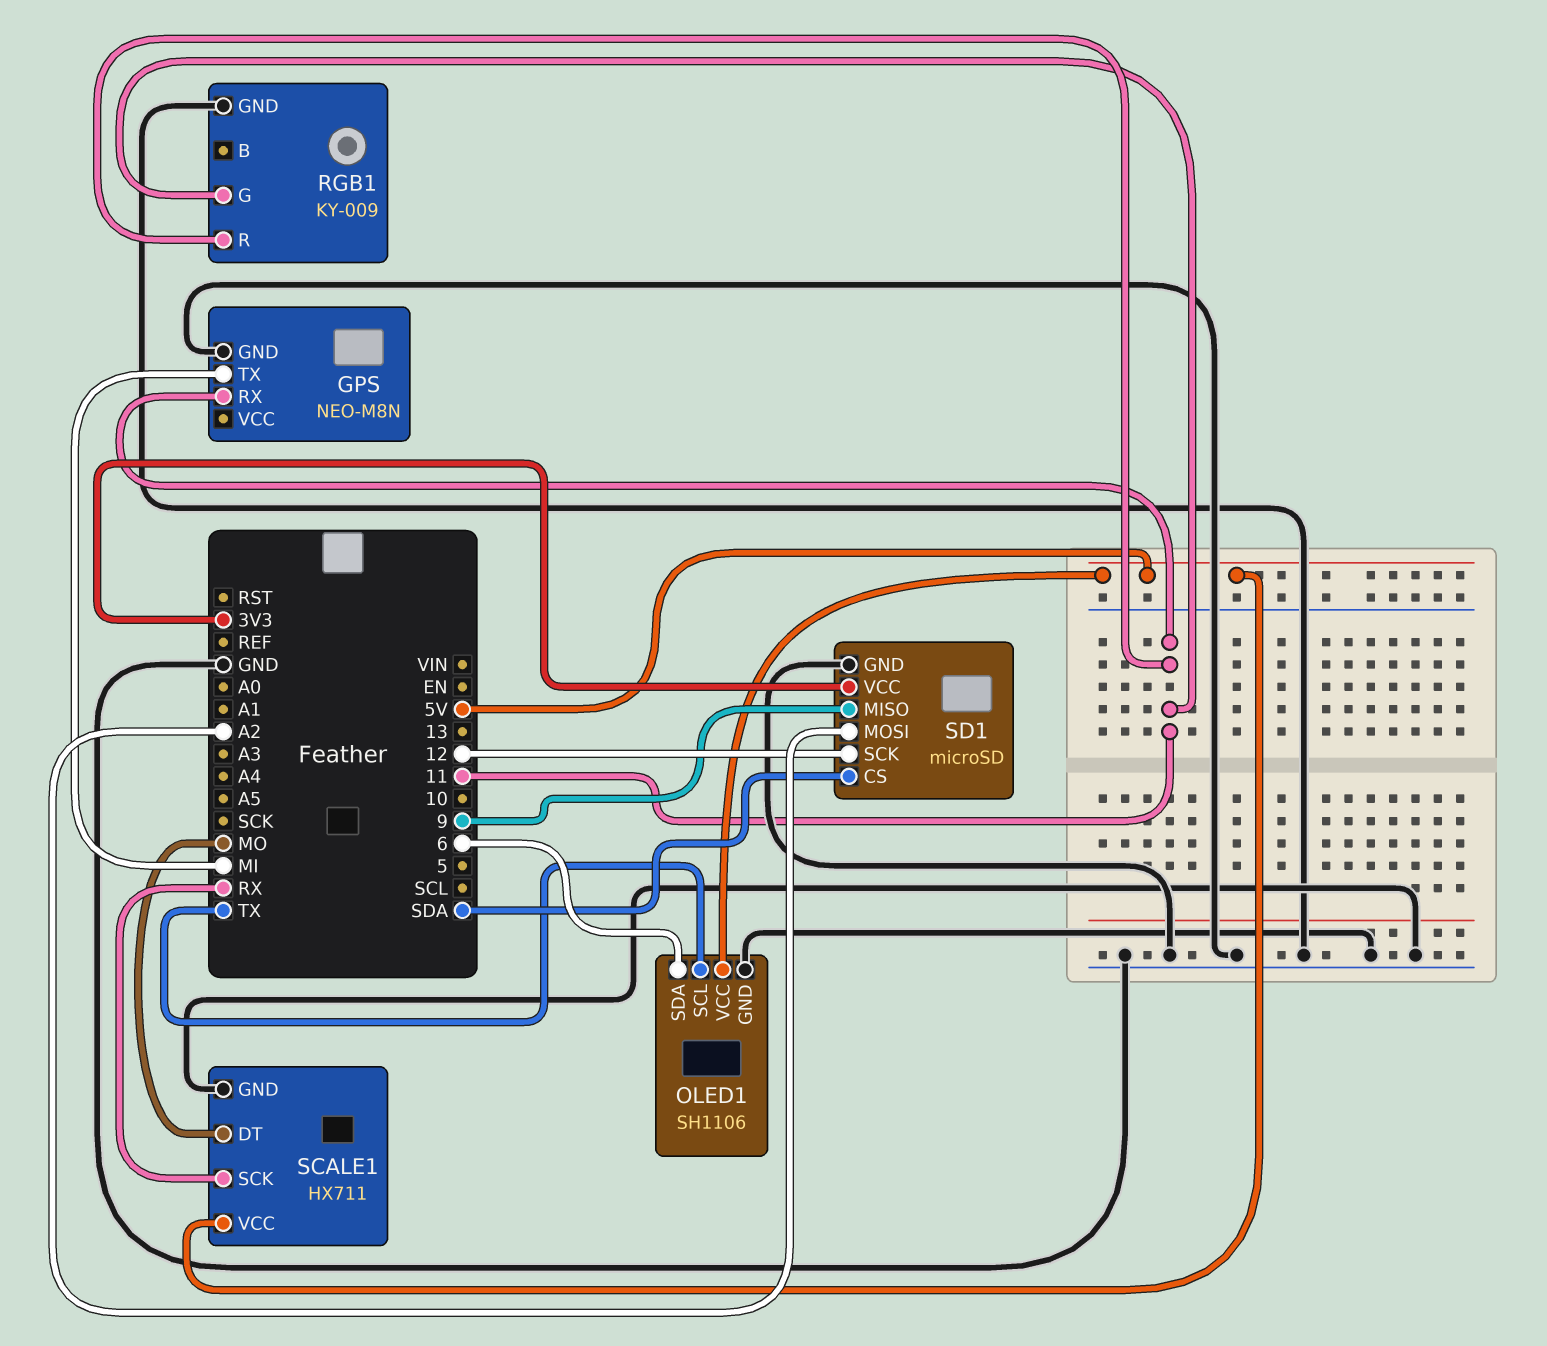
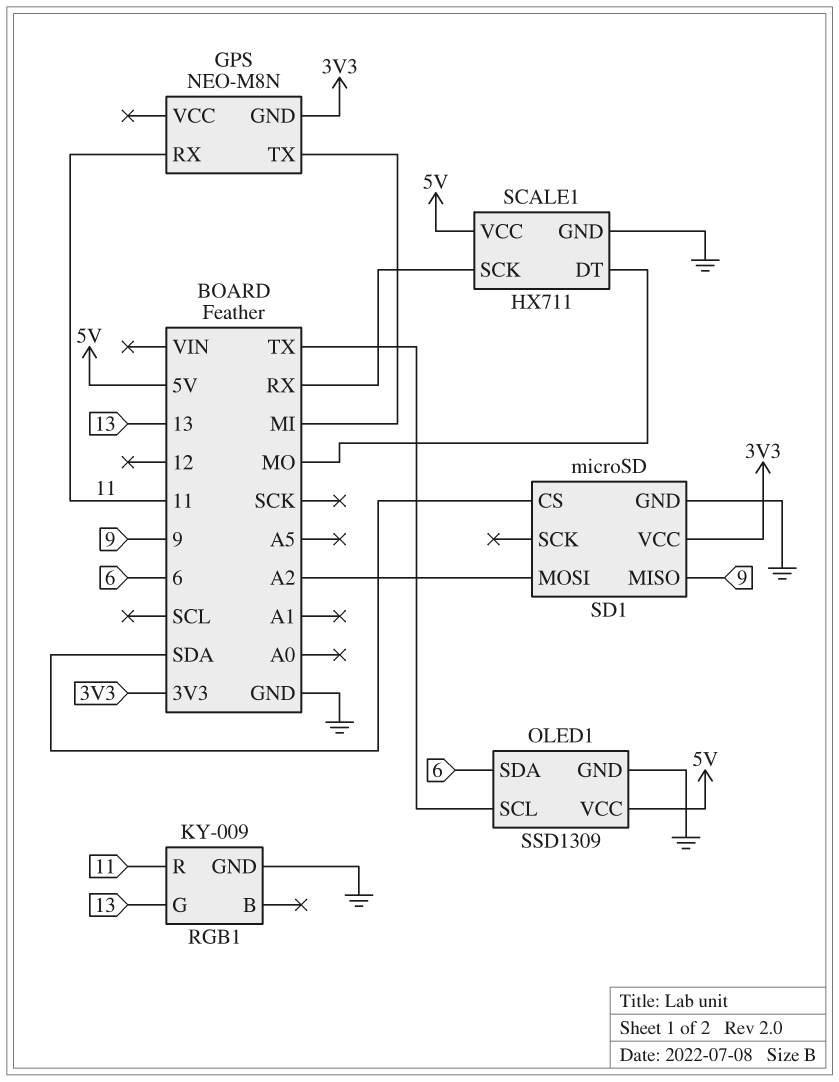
GPS pin GND: GND -> 3V3
OLED1: SH1106 -> SSD1309
RGB1 pin G: 11 -> 13
SD1 pin SCK: 12 -> none

